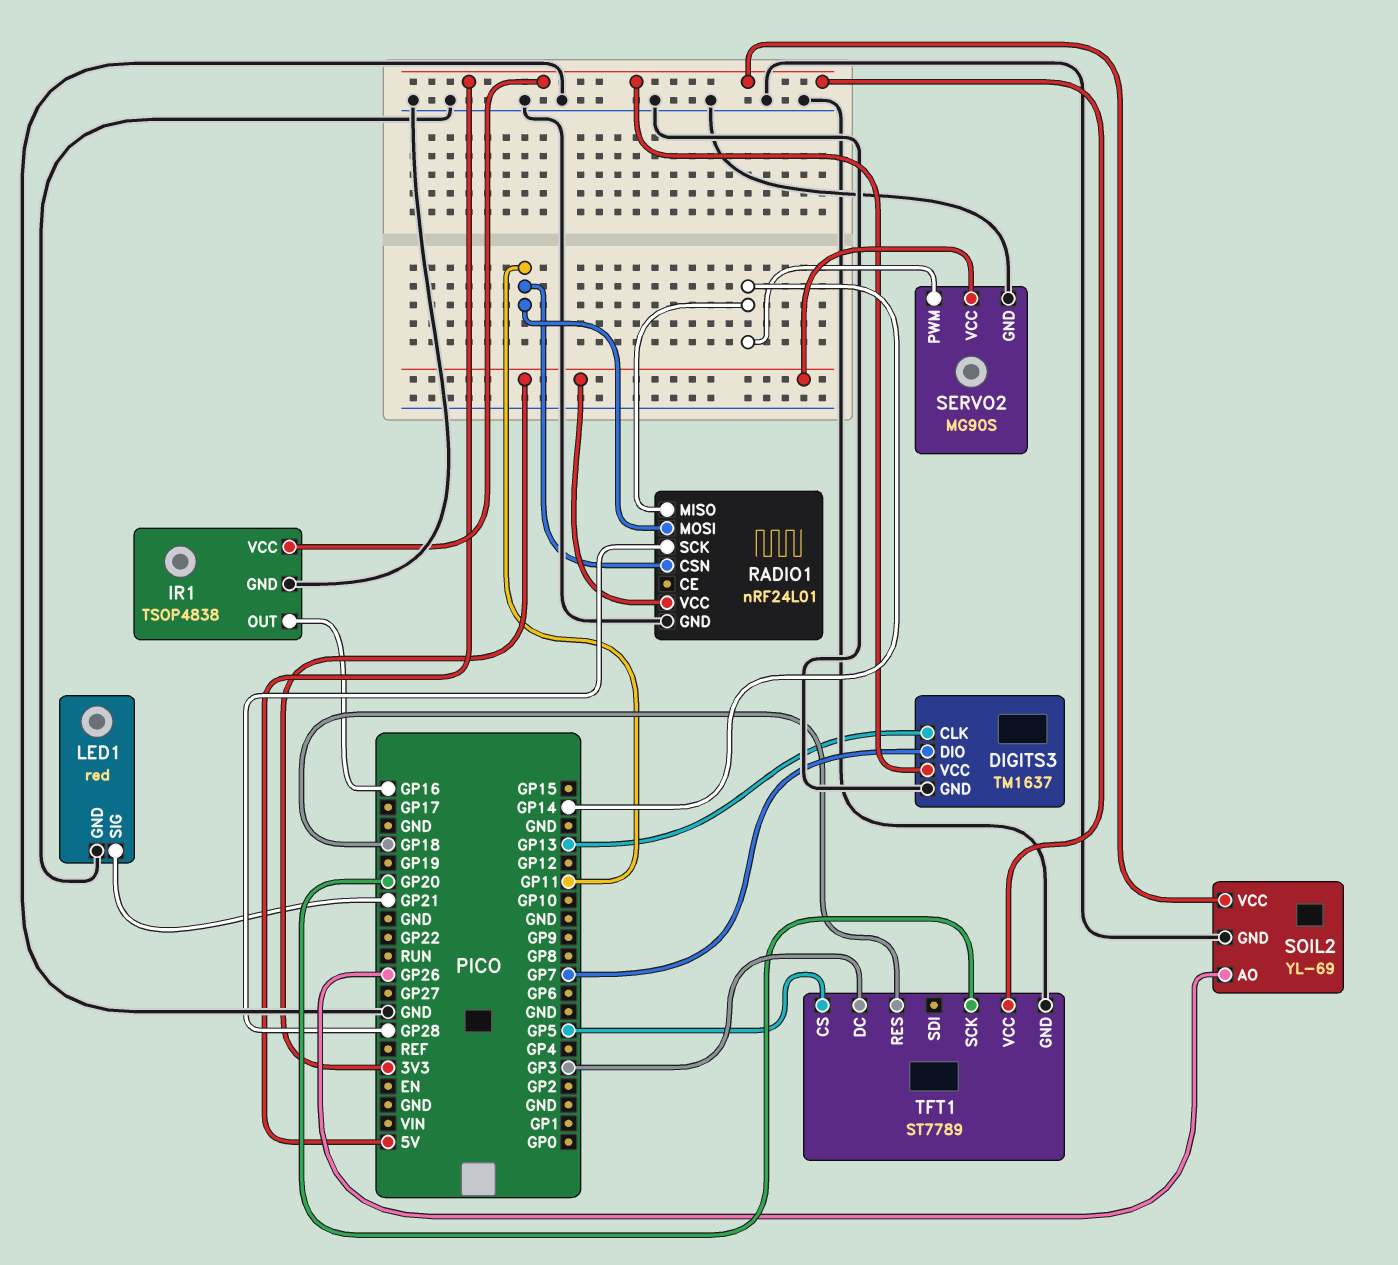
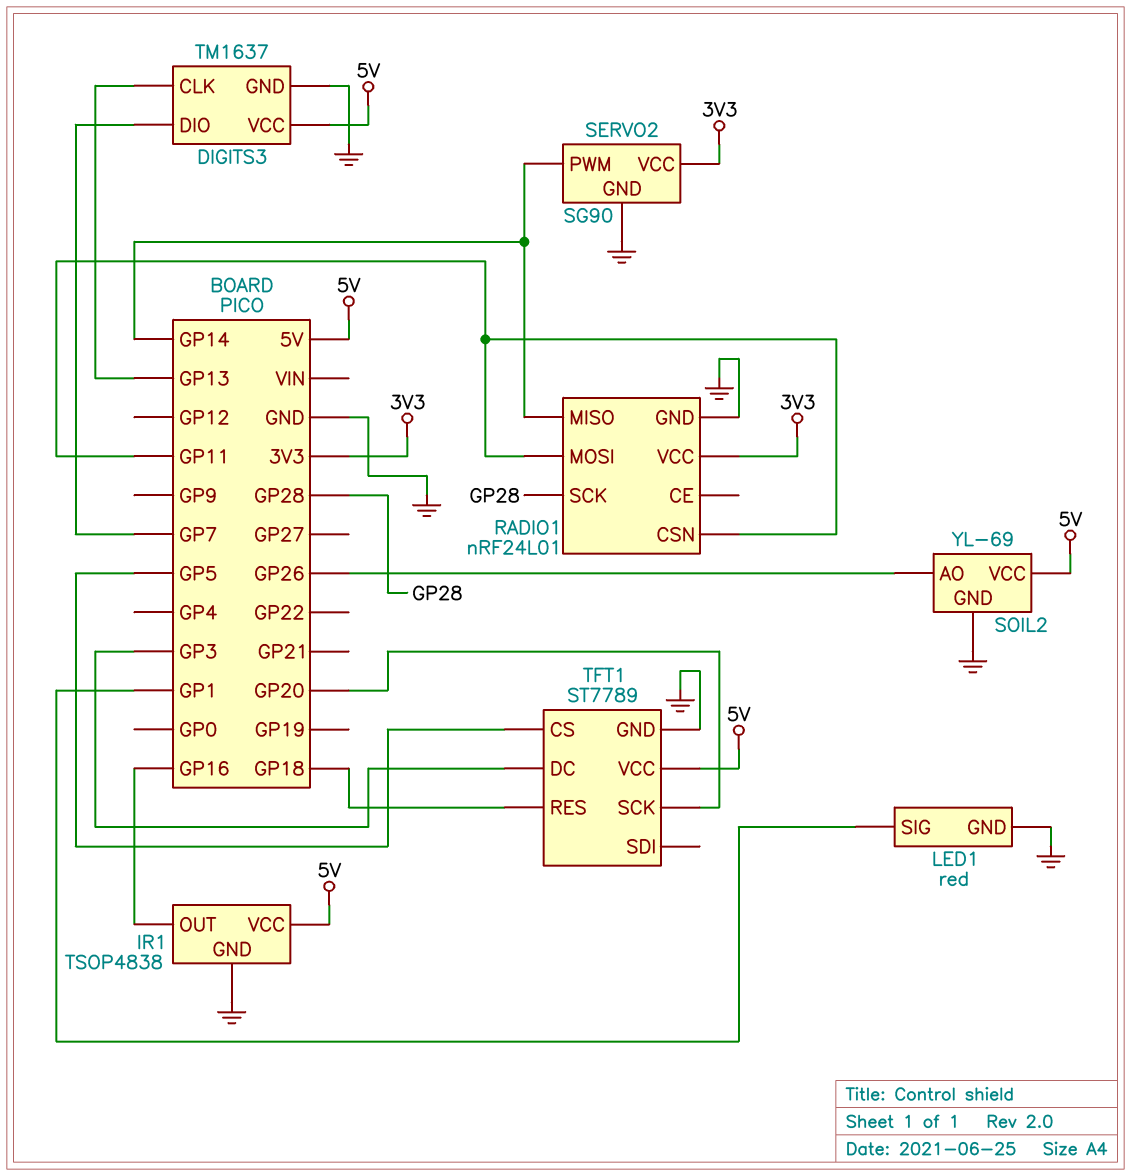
LED1 pin SIG: GP21 -> GP1
SERVO2: MG90S -> SG90

